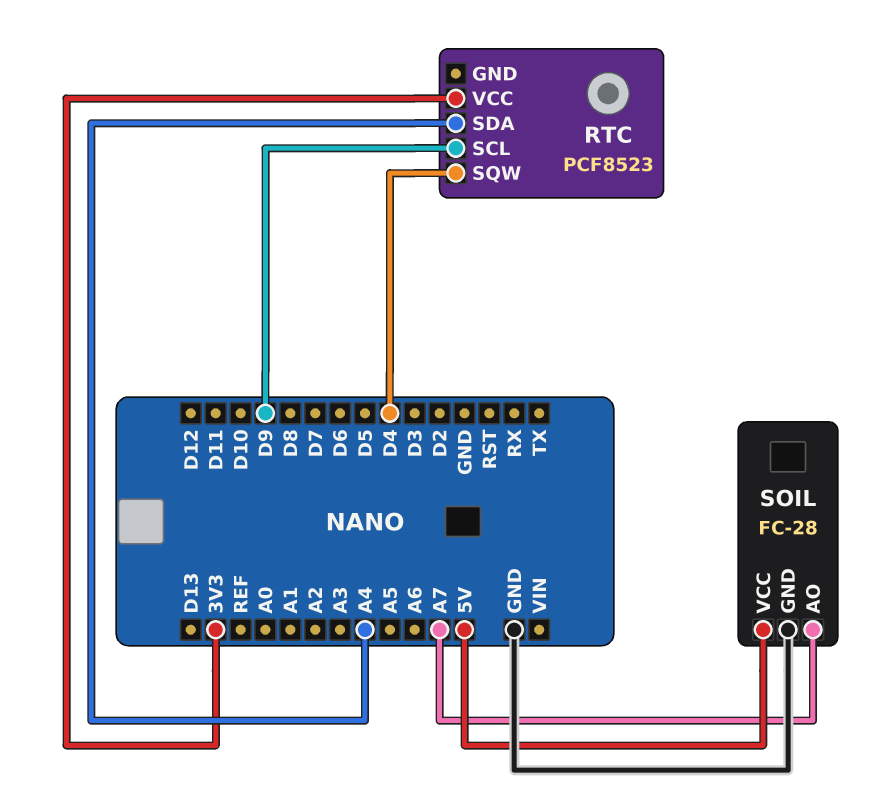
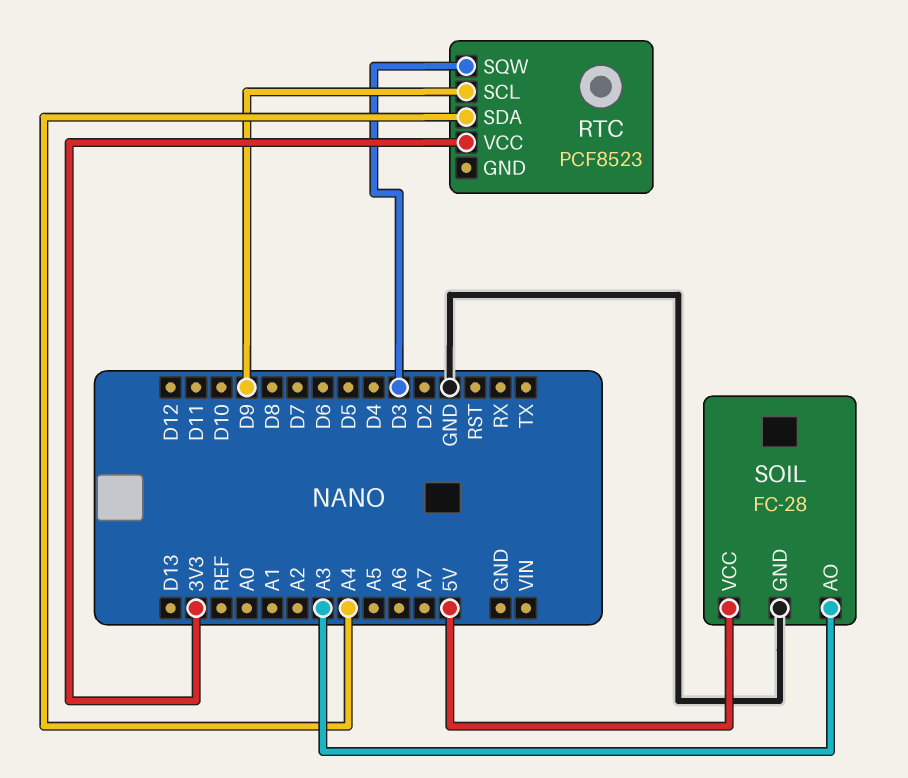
RTC pin SQW: D4 -> D3
SOIL pin AO: A7 -> A3

